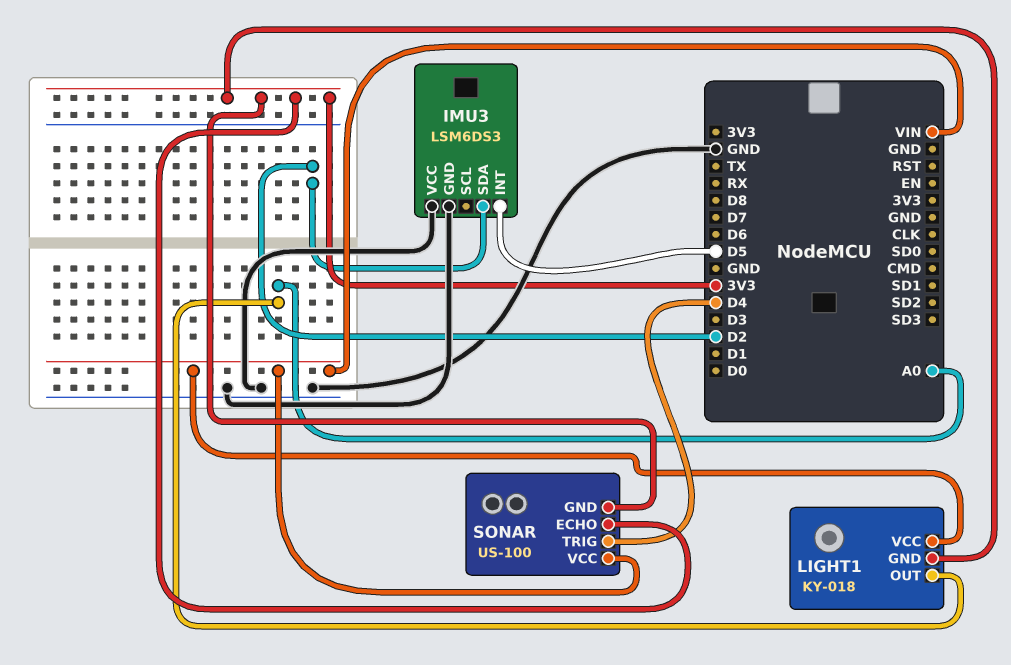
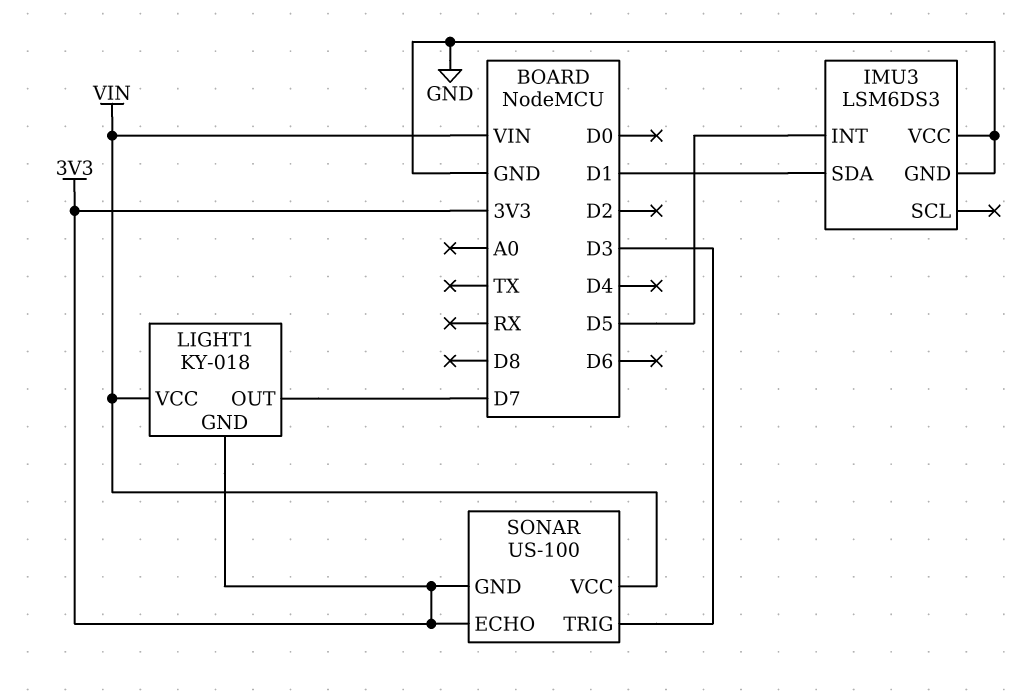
IMU3 pin SDA: D2 -> D1
LIGHT1 pin OUT: A0 -> D7
SONAR pin TRIG: D4 -> D3

